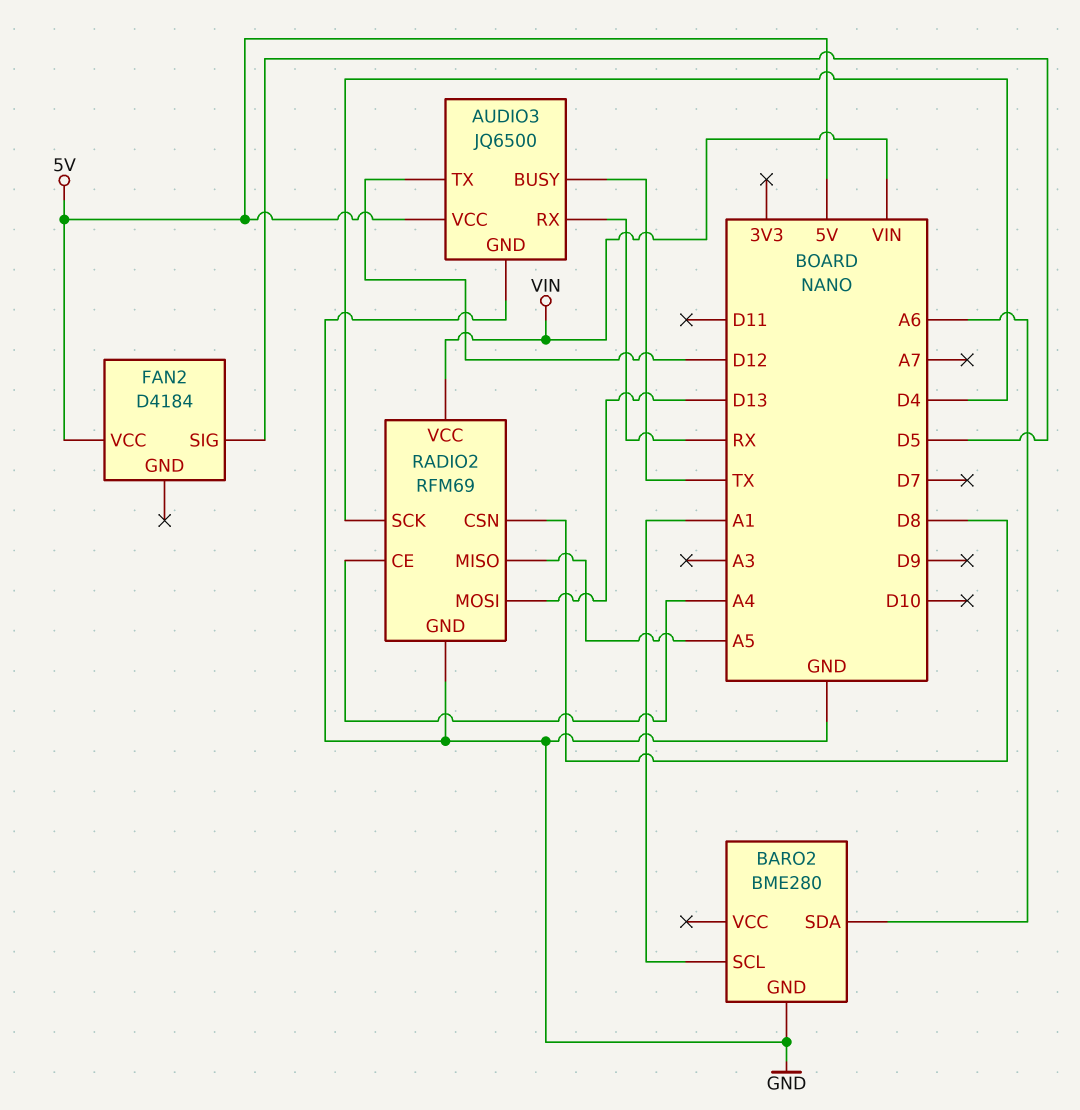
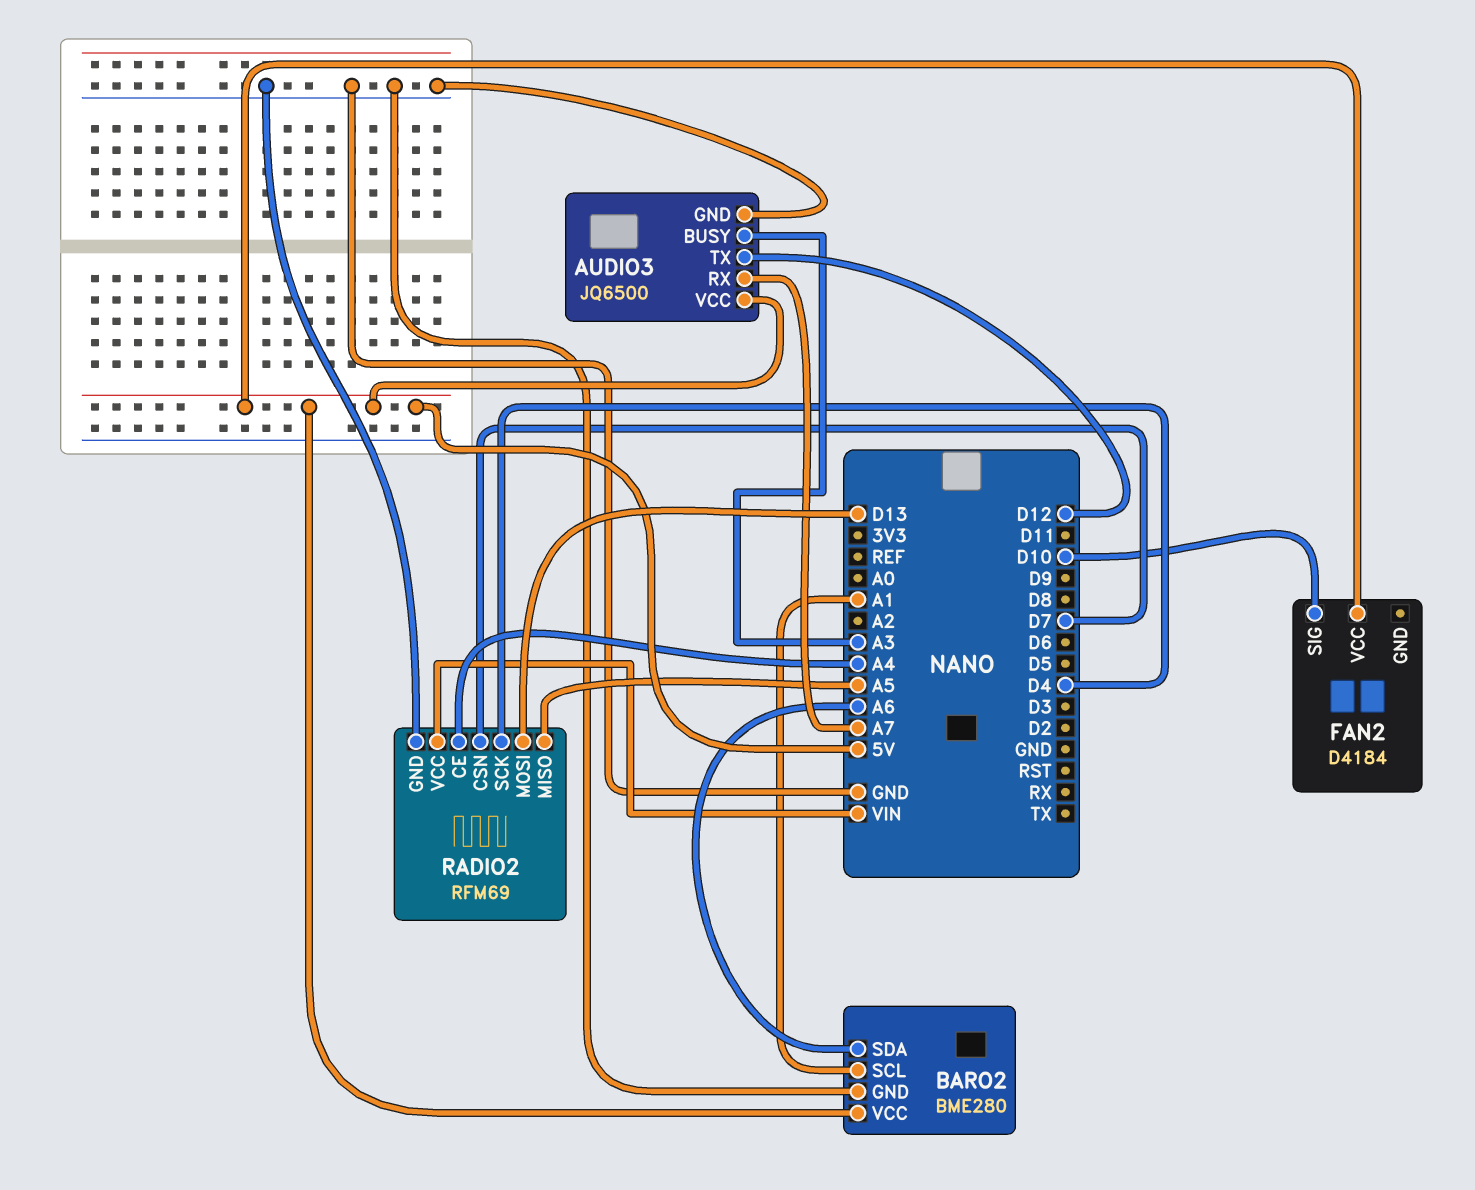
AUDIO3 pin BUSY: TX -> A3
AUDIO3 pin RX: RX -> A7
BARO2 pin VCC: none -> 5V
FAN2 pin SIG: D5 -> D10
RADIO2 pin CSN: D8 -> D7

